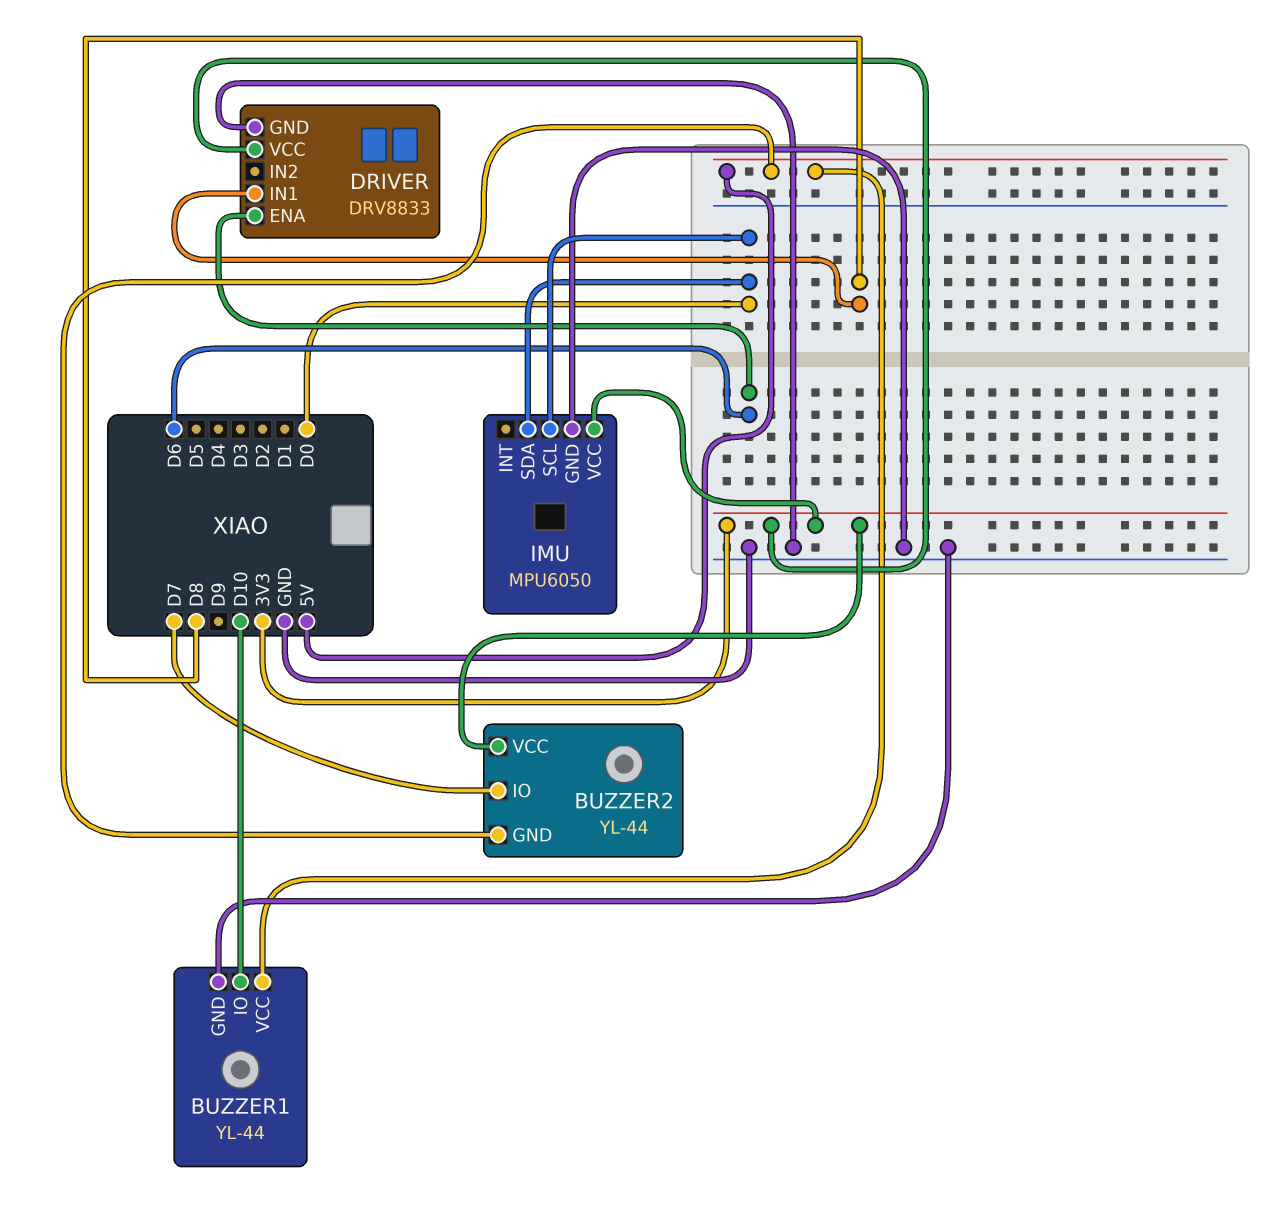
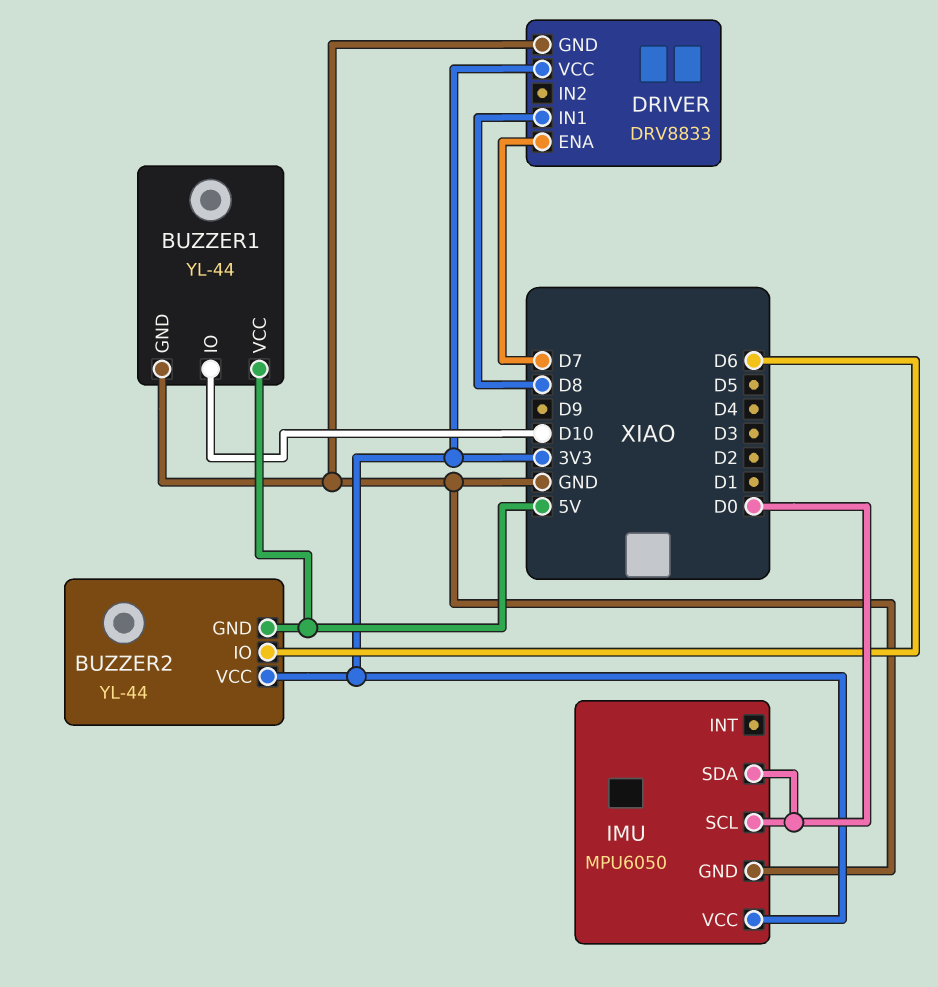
BUZZER2 pin IO: D7 -> D6
DRIVER pin ENA: D6 -> D7

